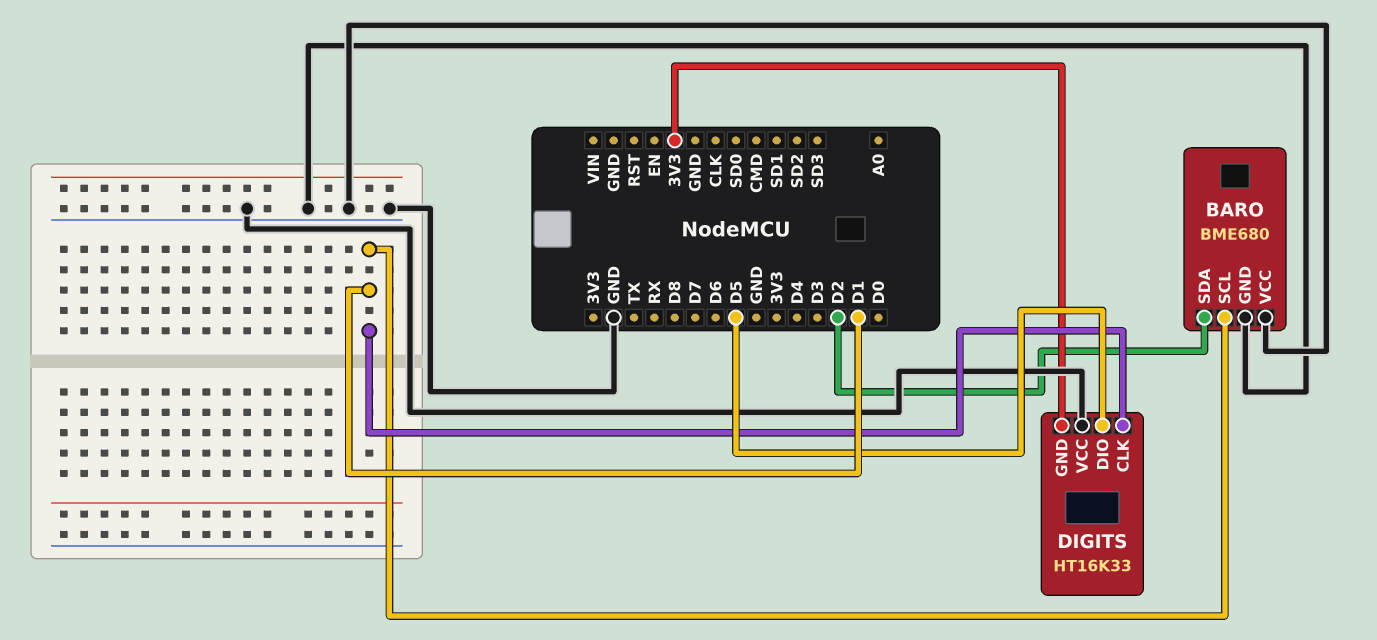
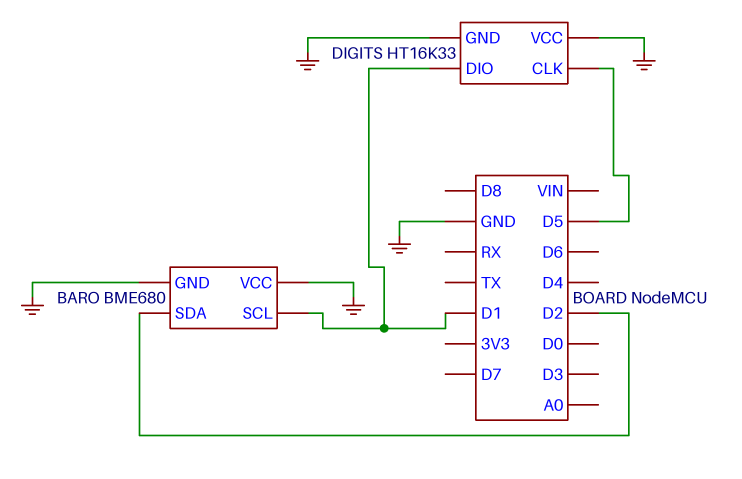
DIGITS pin CLK: D1 -> D5
DIGITS pin DIO: D5 -> D1
DIGITS pin GND: 3V3 -> GND

